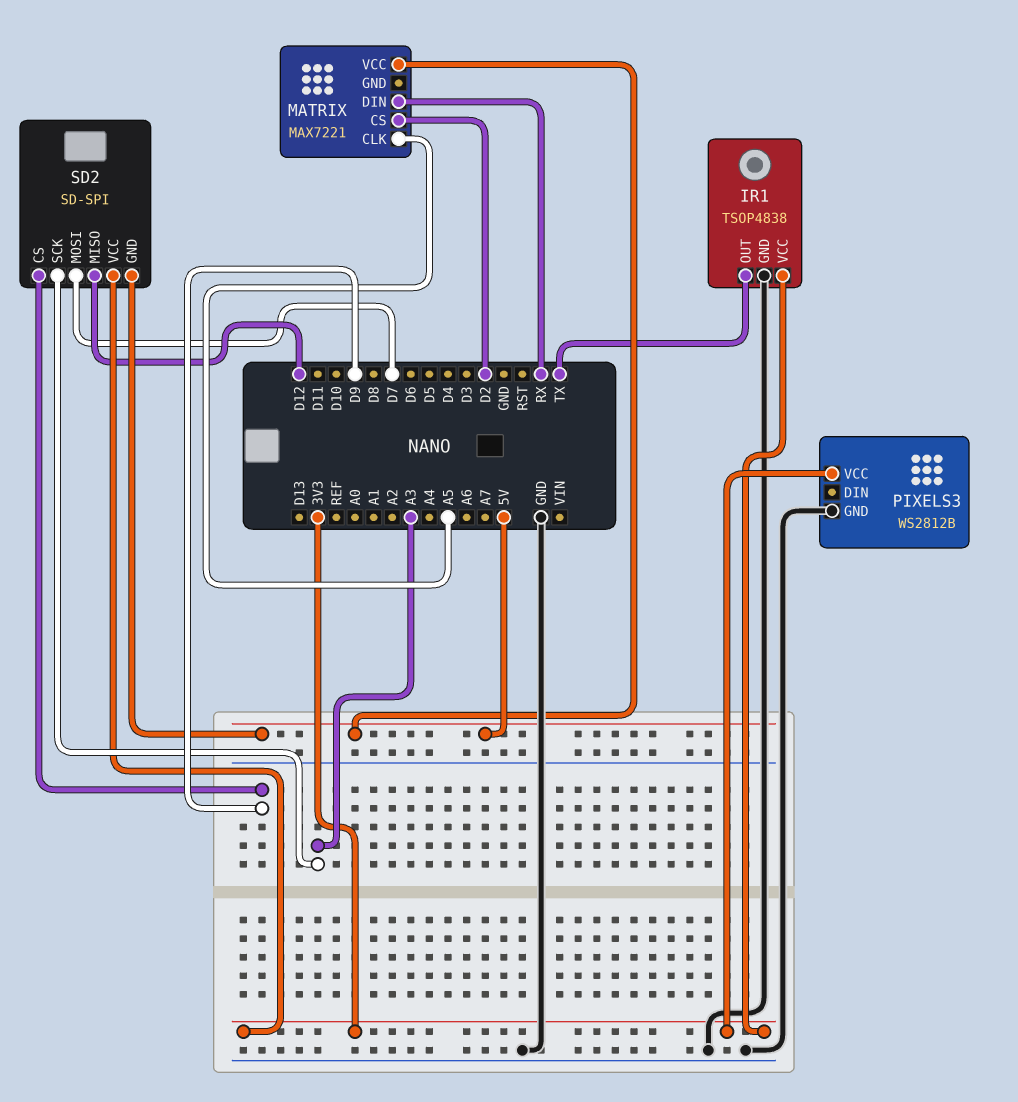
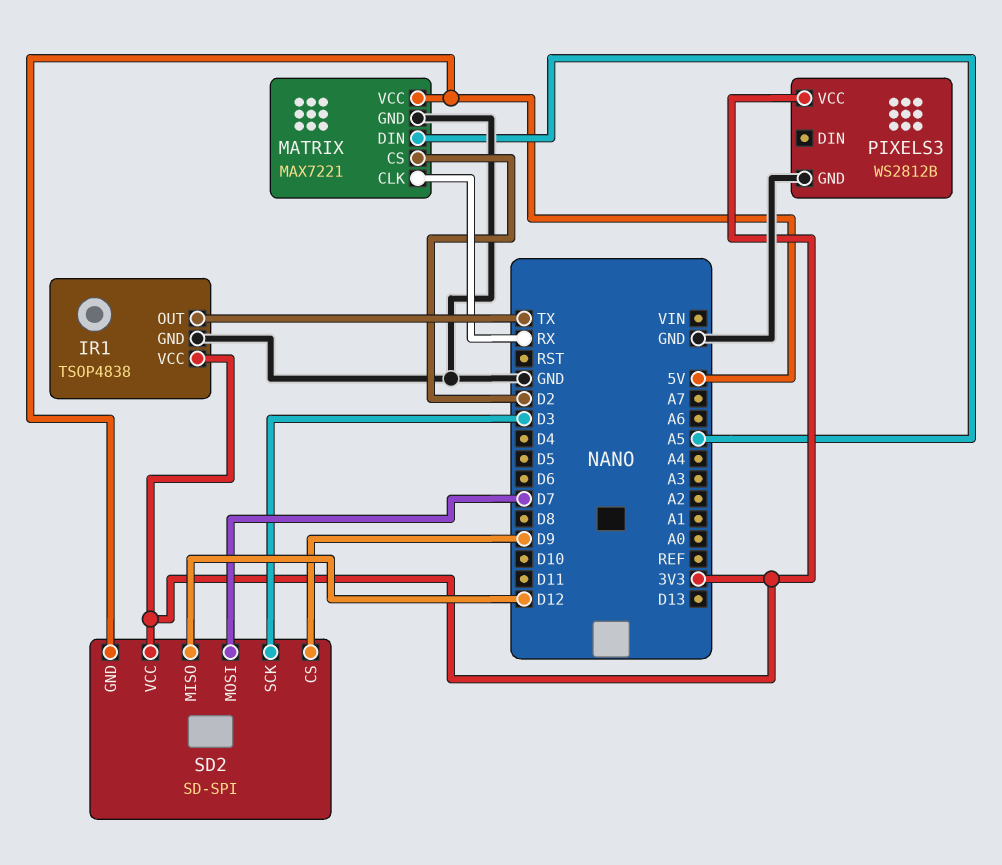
MATRIX pin CLK: A5 -> RX
MATRIX pin DIN: RX -> A5
MATRIX pin GND: none -> GND
SD2 pin SCK: A3 -> D3

